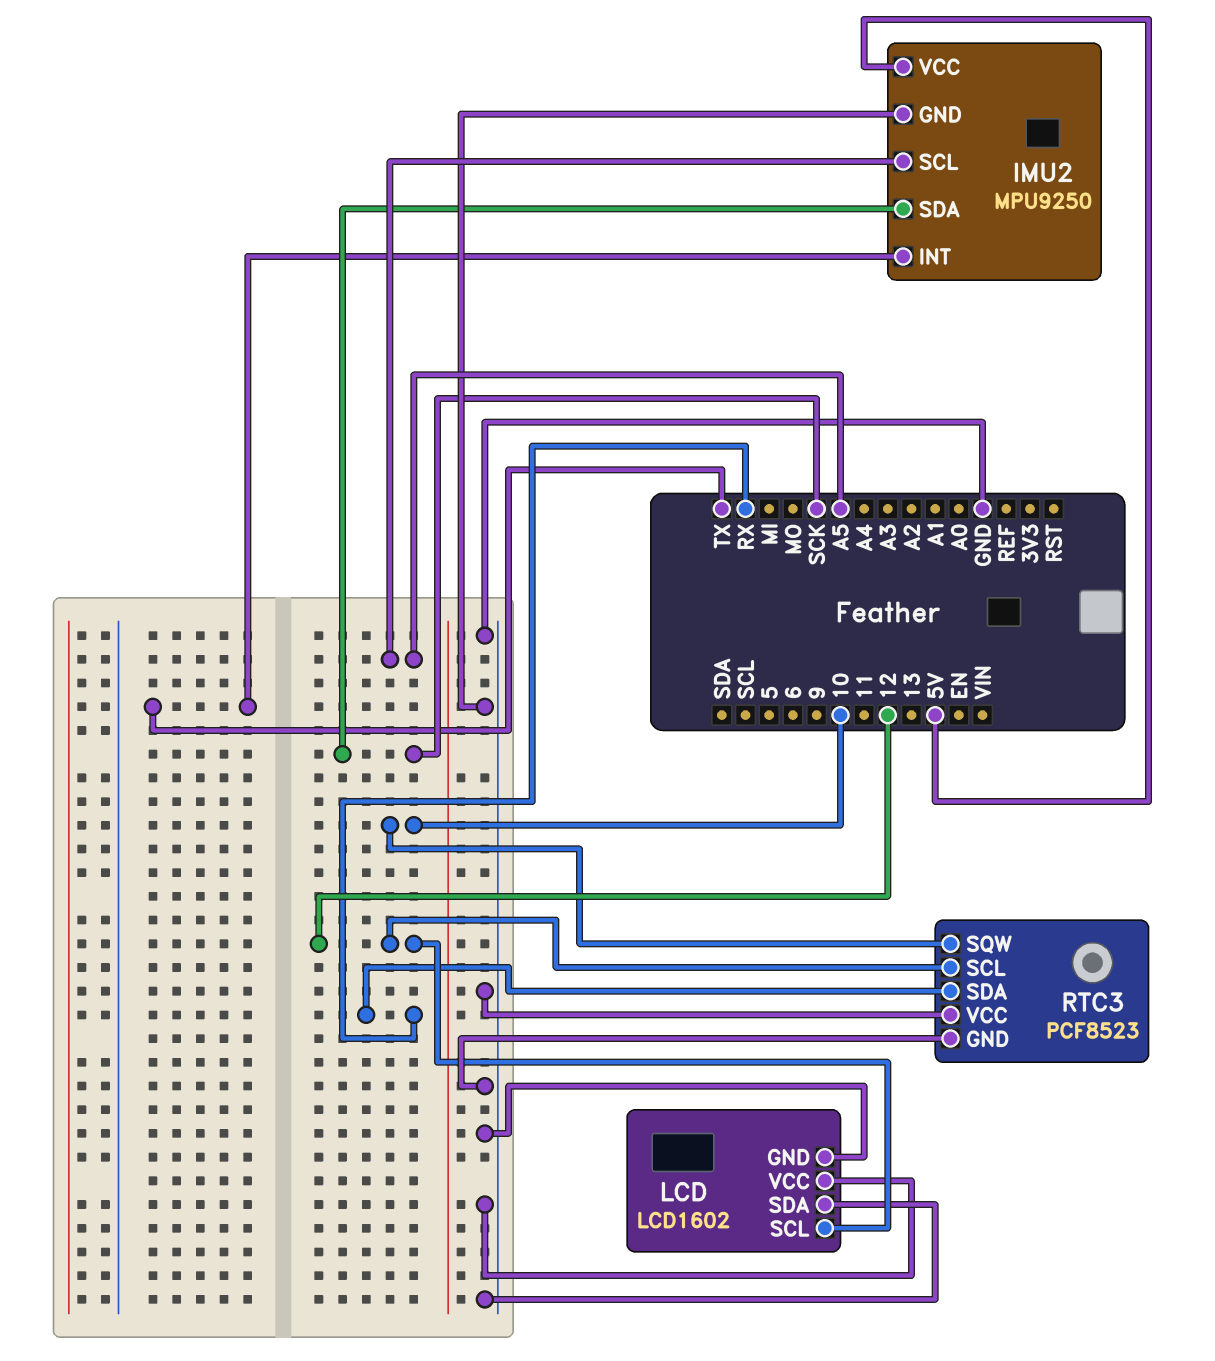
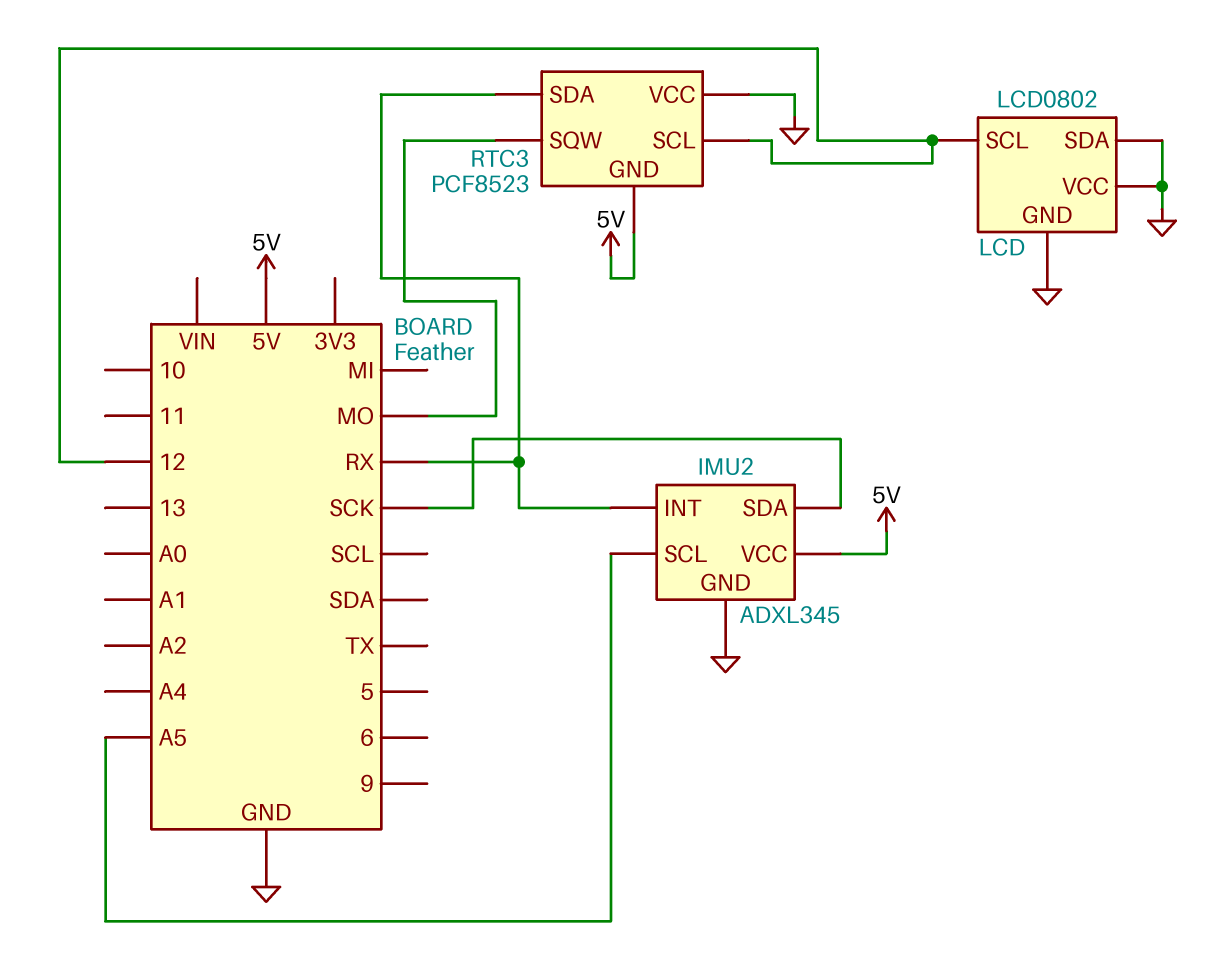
IMU2: MPU9250 -> ADXL345
IMU2 pin INT: TX -> RX
LCD: LCD1602 -> LCD0802
RTC3 pin GND: GND -> 5V
RTC3 pin SQW: 10 -> MO

